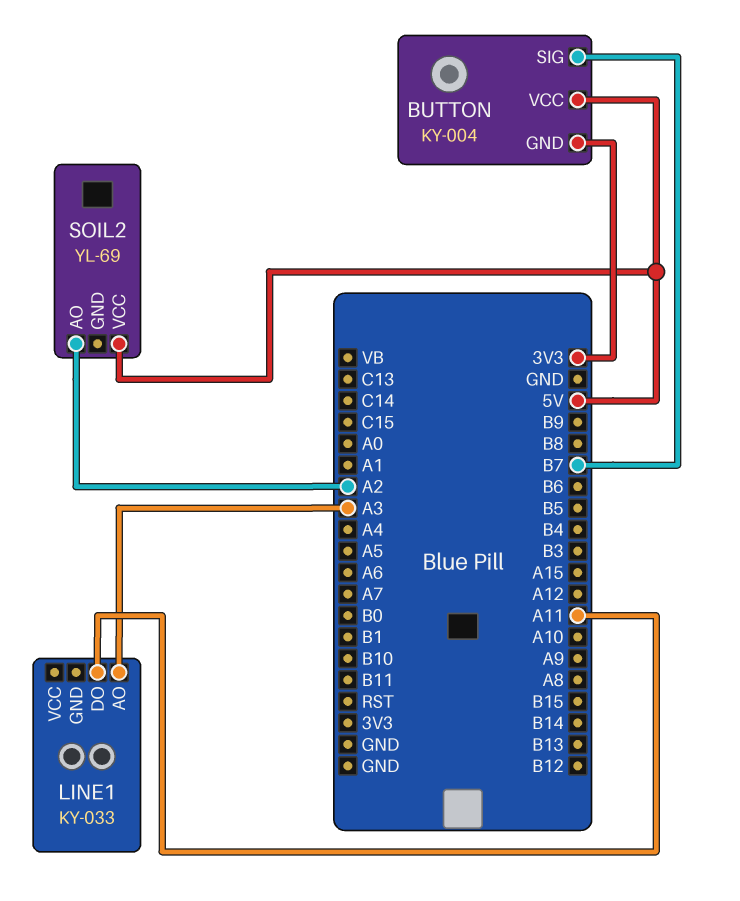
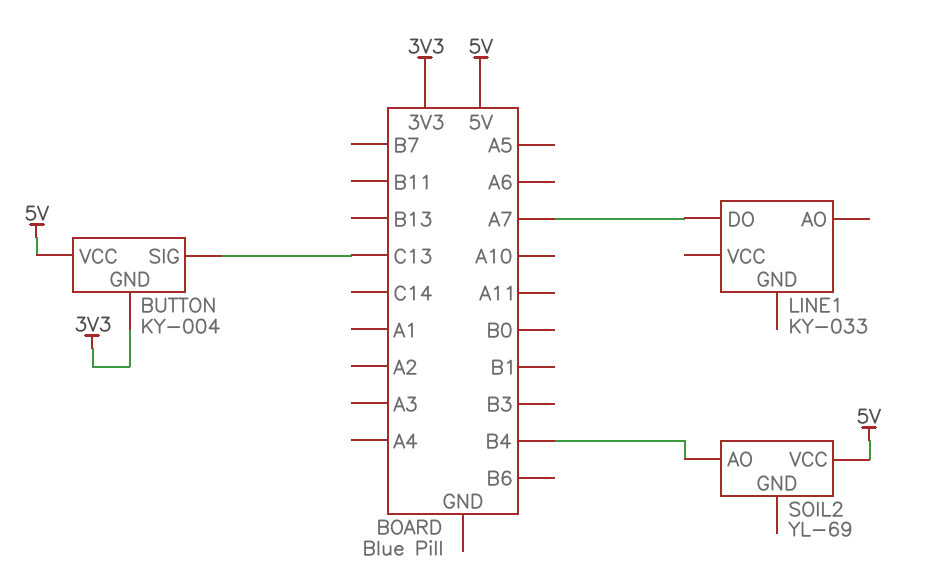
BUTTON pin SIG: B7 -> C13
LINE1 pin AO: A3 -> none
LINE1 pin DO: A11 -> A7
SOIL2 pin AO: A2 -> B4

